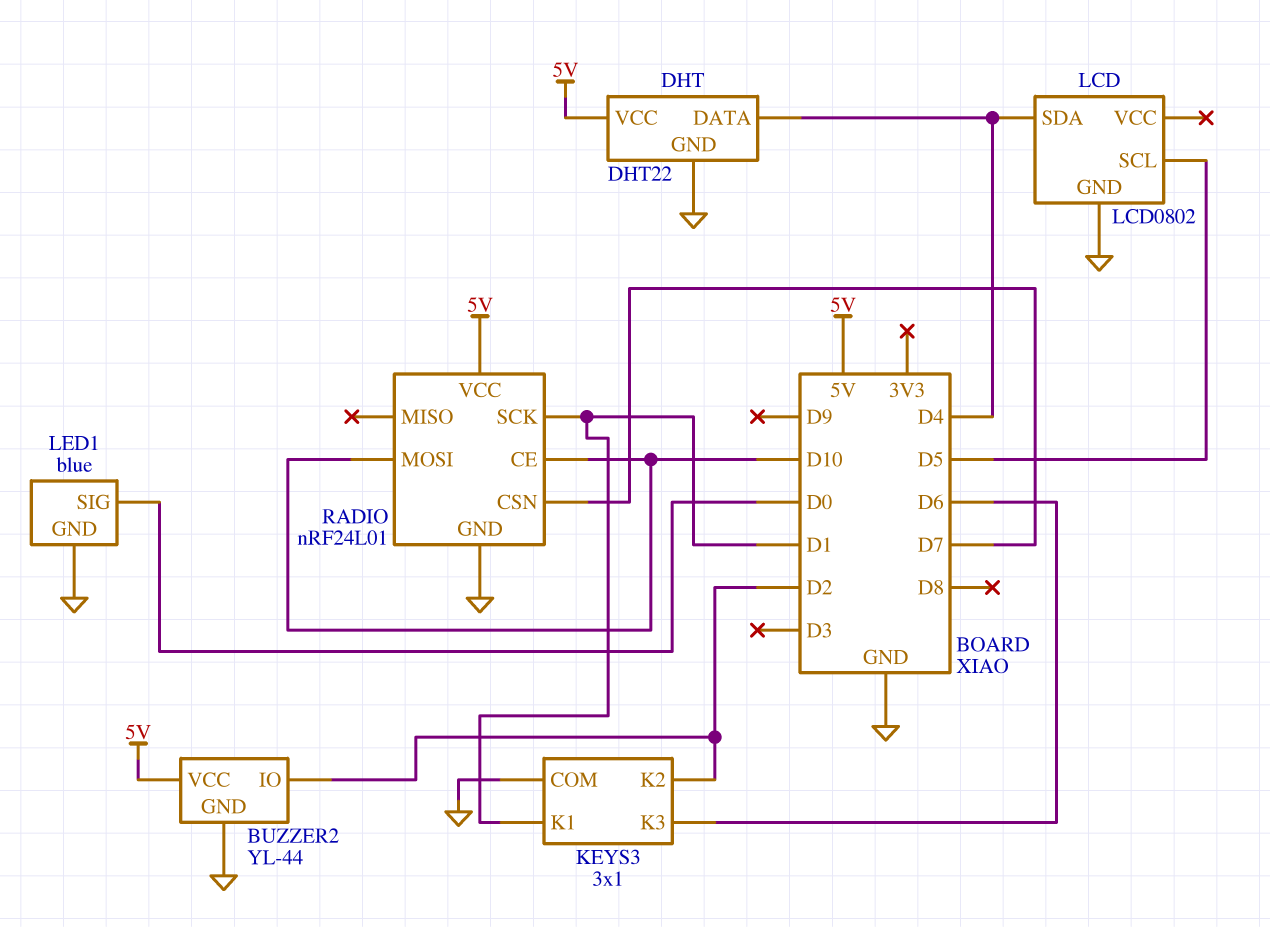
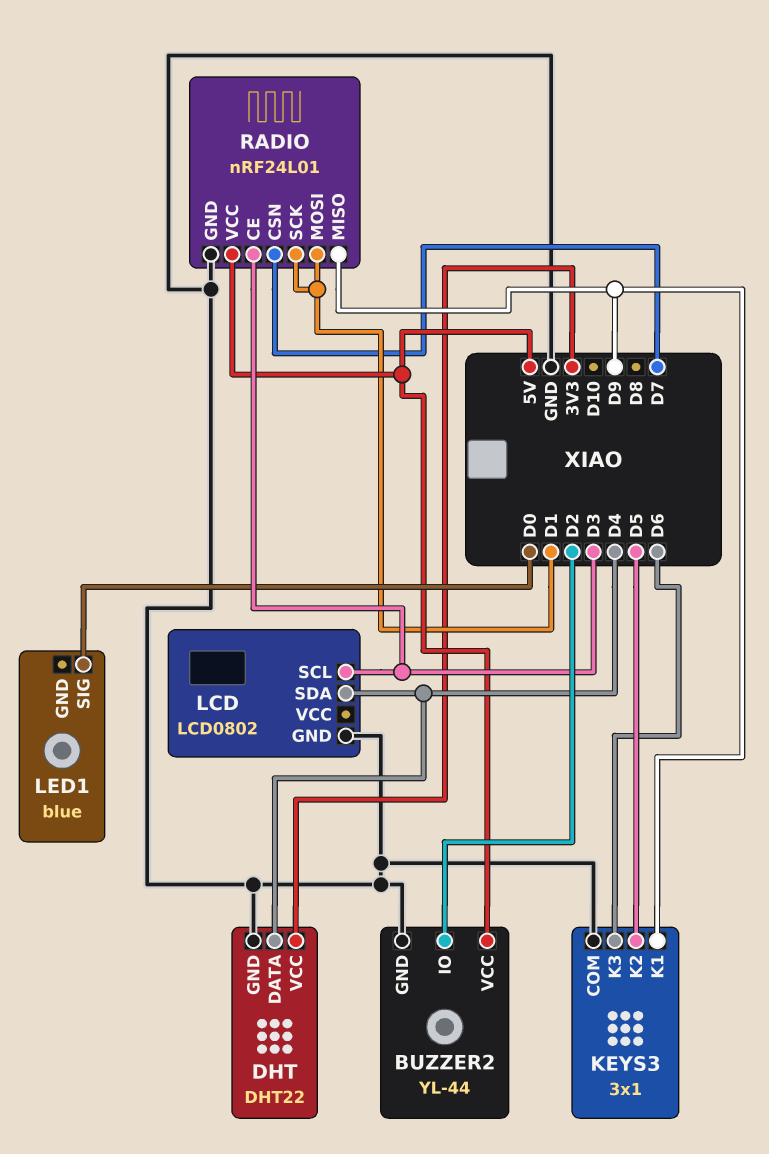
DHT pin VCC: 5V -> 3V3
KEYS3 pin K1: D1 -> D9
KEYS3 pin K2: D2 -> D5
LCD pin SCL: D5 -> D3
LED1 pin GND: GND -> none
RADIO pin CE: D10 -> D3
RADIO pin MISO: none -> D9
RADIO pin MOSI: D10 -> D1

